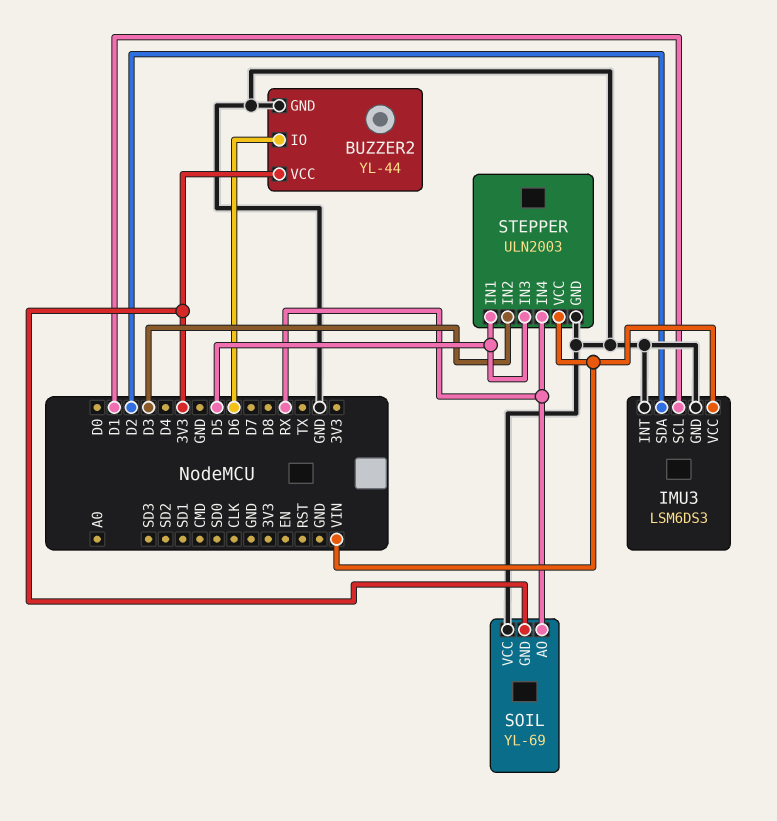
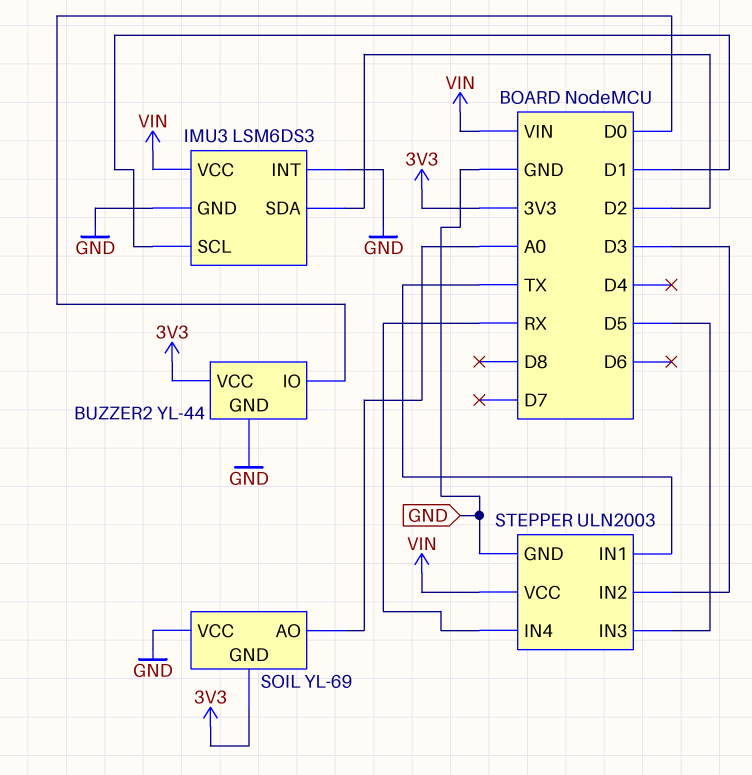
BUZZER2 pin IO: D6 -> D0
SOIL pin AO: RX -> A0
STEPPER pin IN1: D5 -> TX

